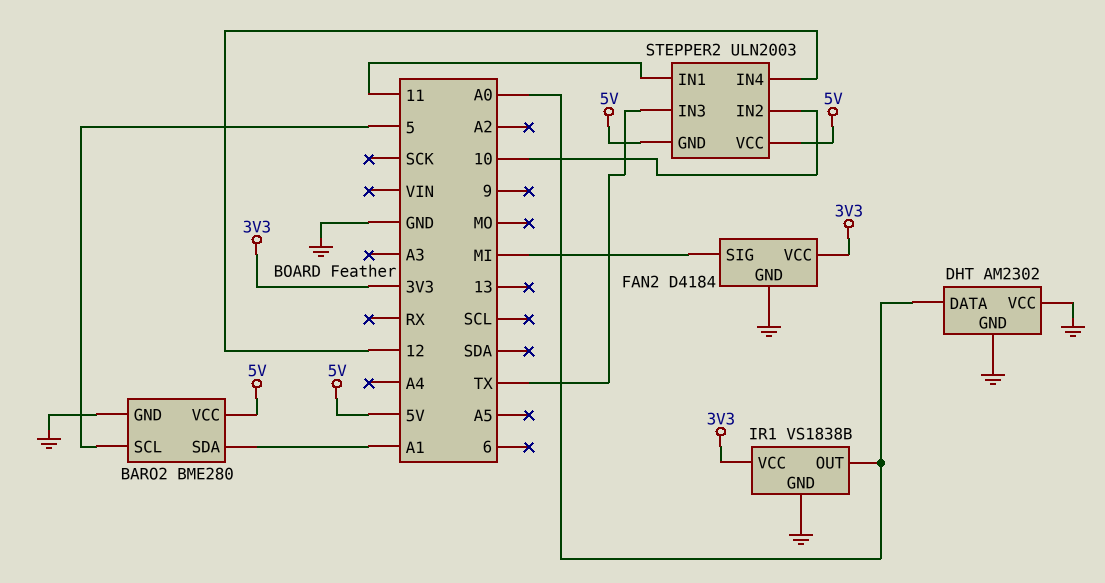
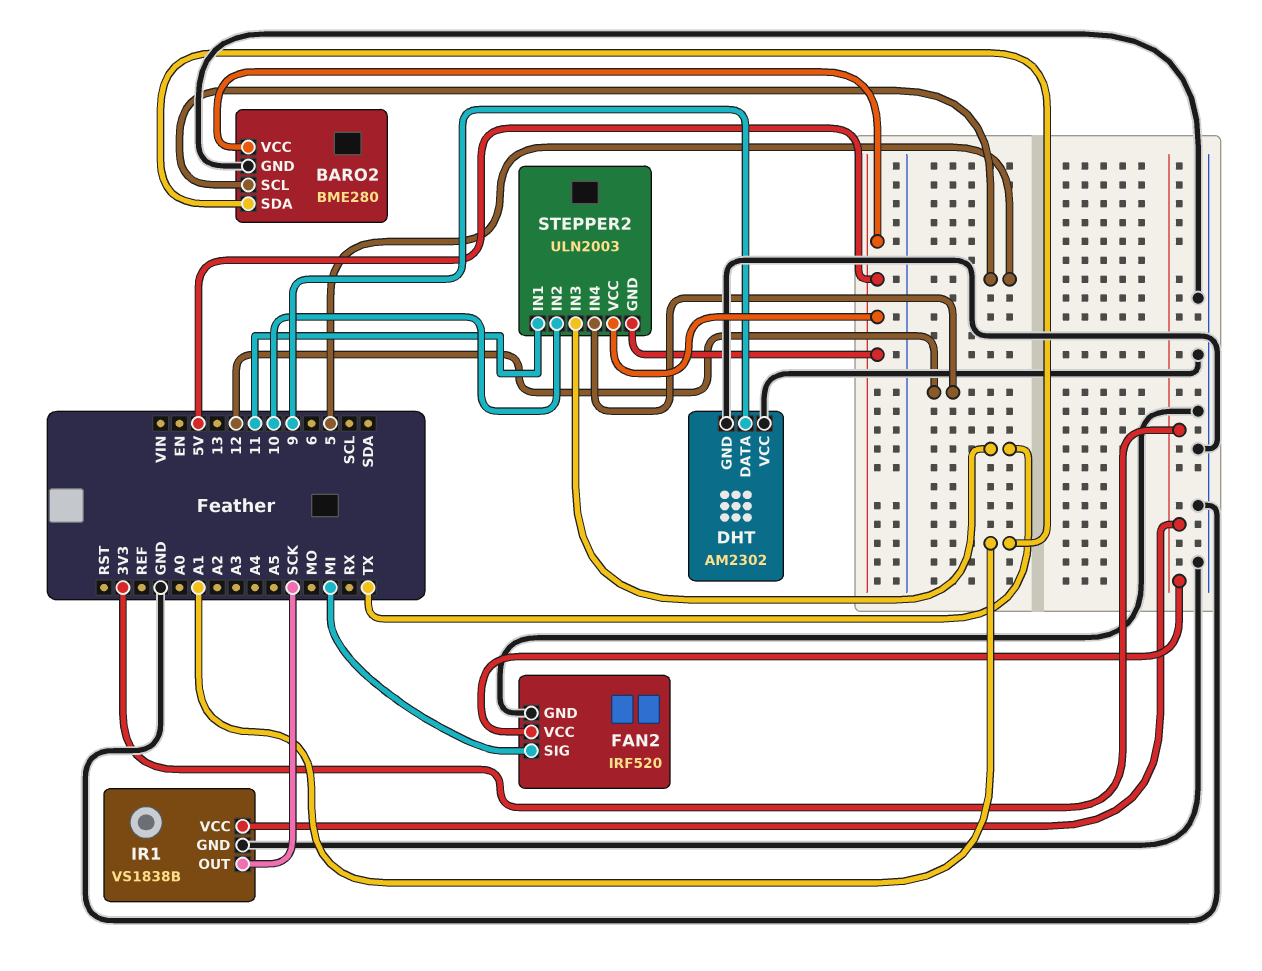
DHT pin DATA: A0 -> 9
FAN2: D4184 -> IRF520
IR1 pin OUT: A0 -> SCK

